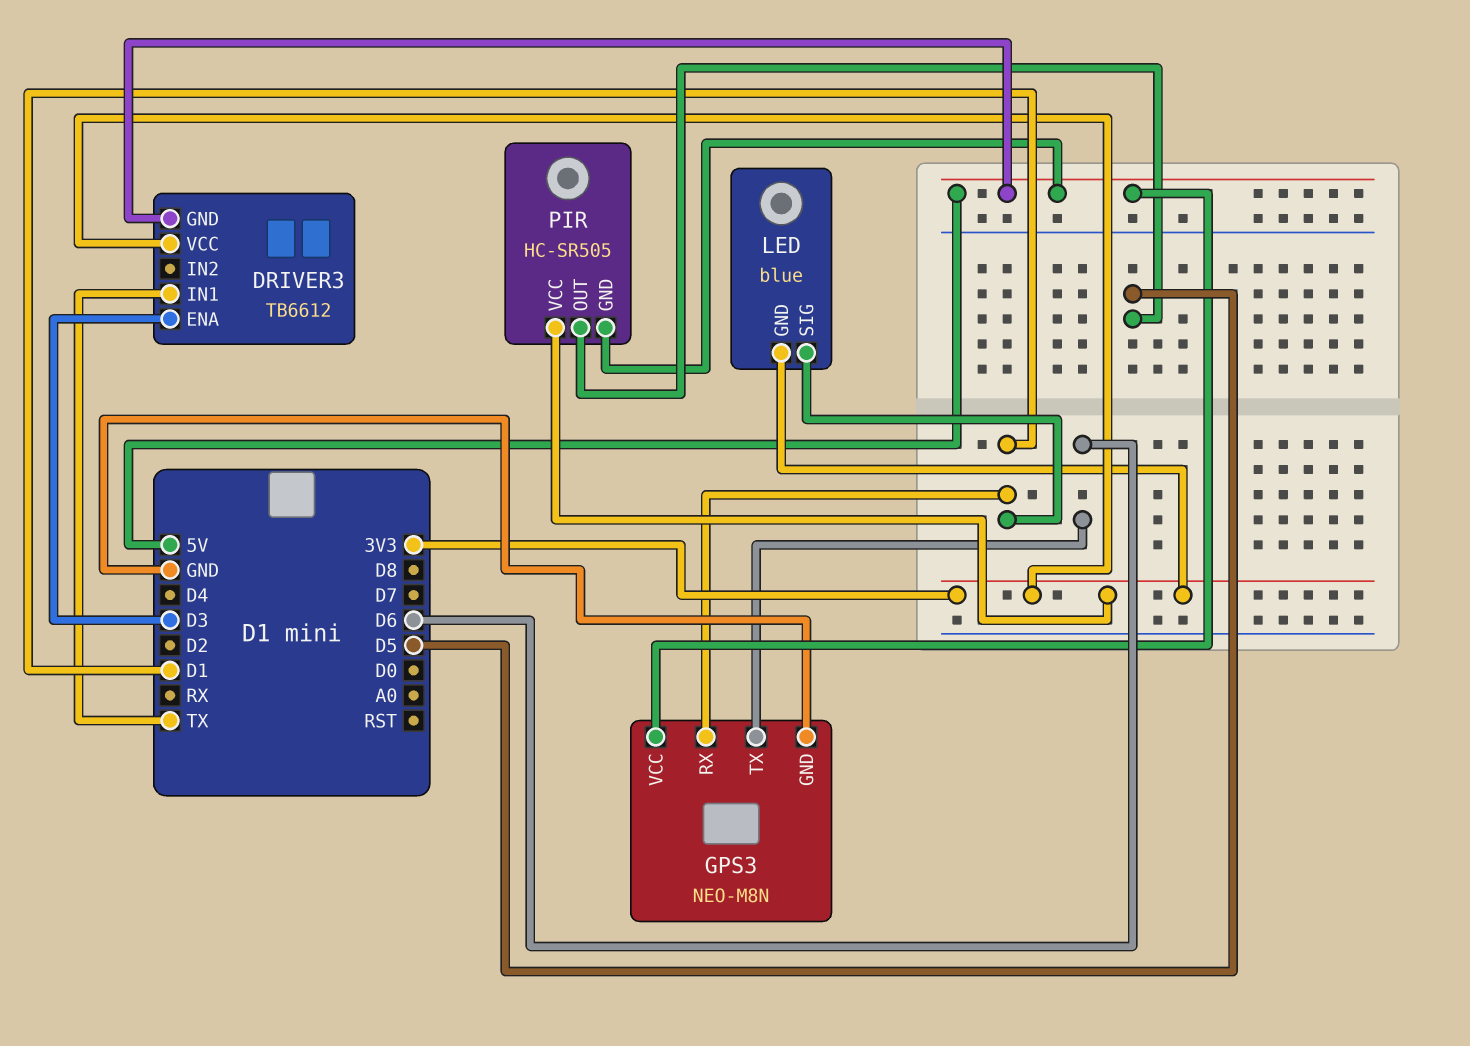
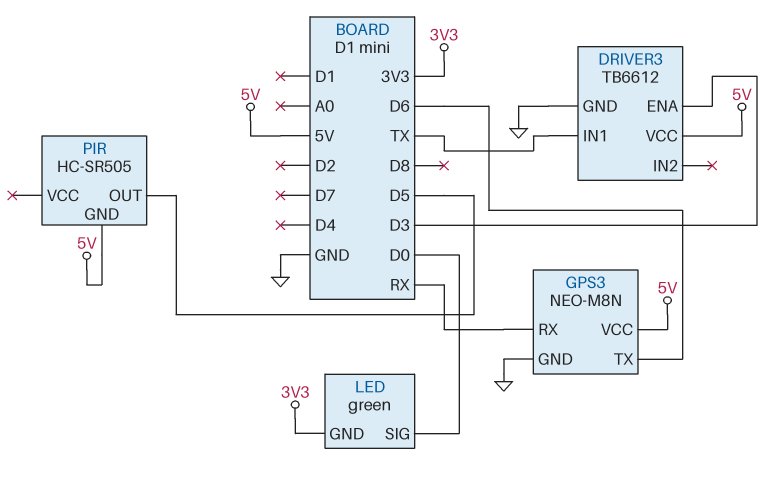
DRIVER3 pin GND: 5V -> GND
DRIVER3 pin VCC: 3V3 -> 5V
GPS3 pin RX: D1 -> RX
LED: blue -> green
LED pin SIG: D1 -> D0
PIR pin VCC: 3V3 -> none

